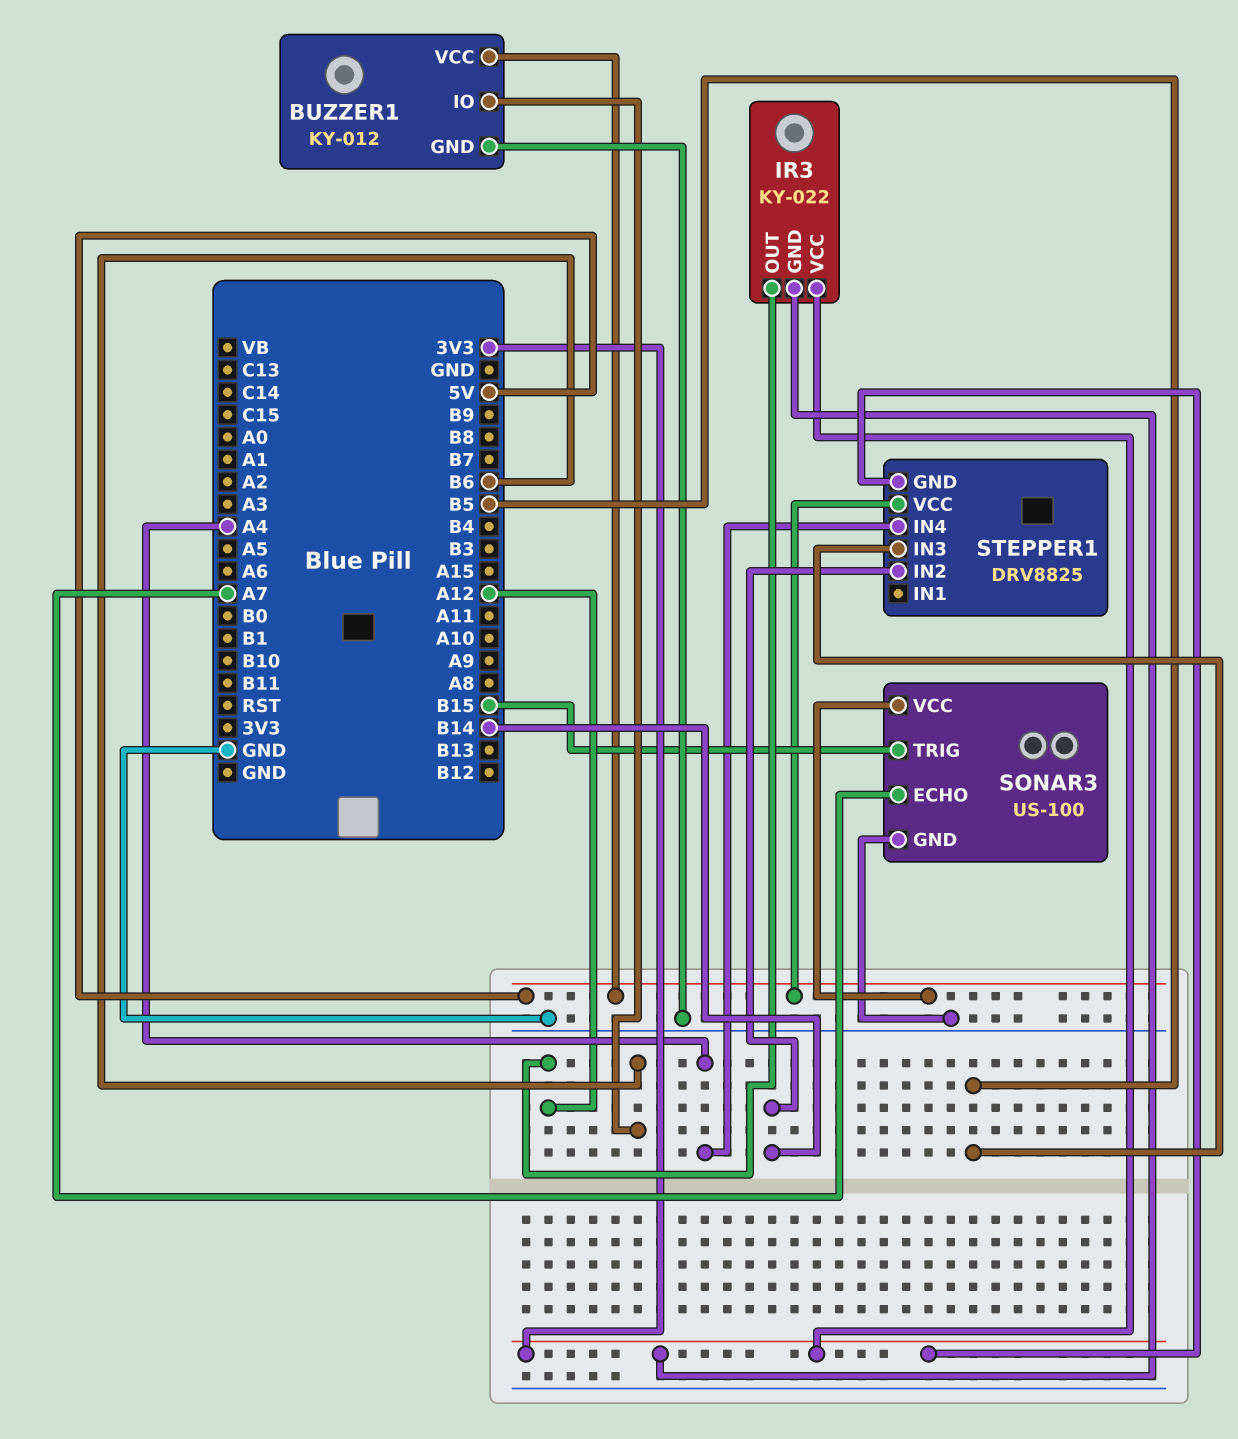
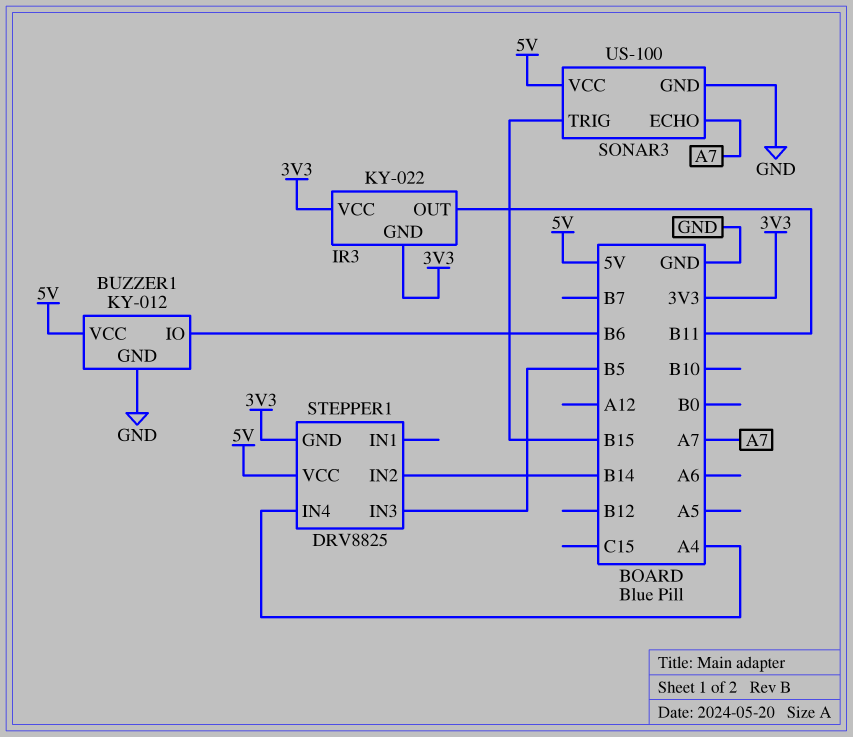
IR3 pin OUT: A12 -> B11

